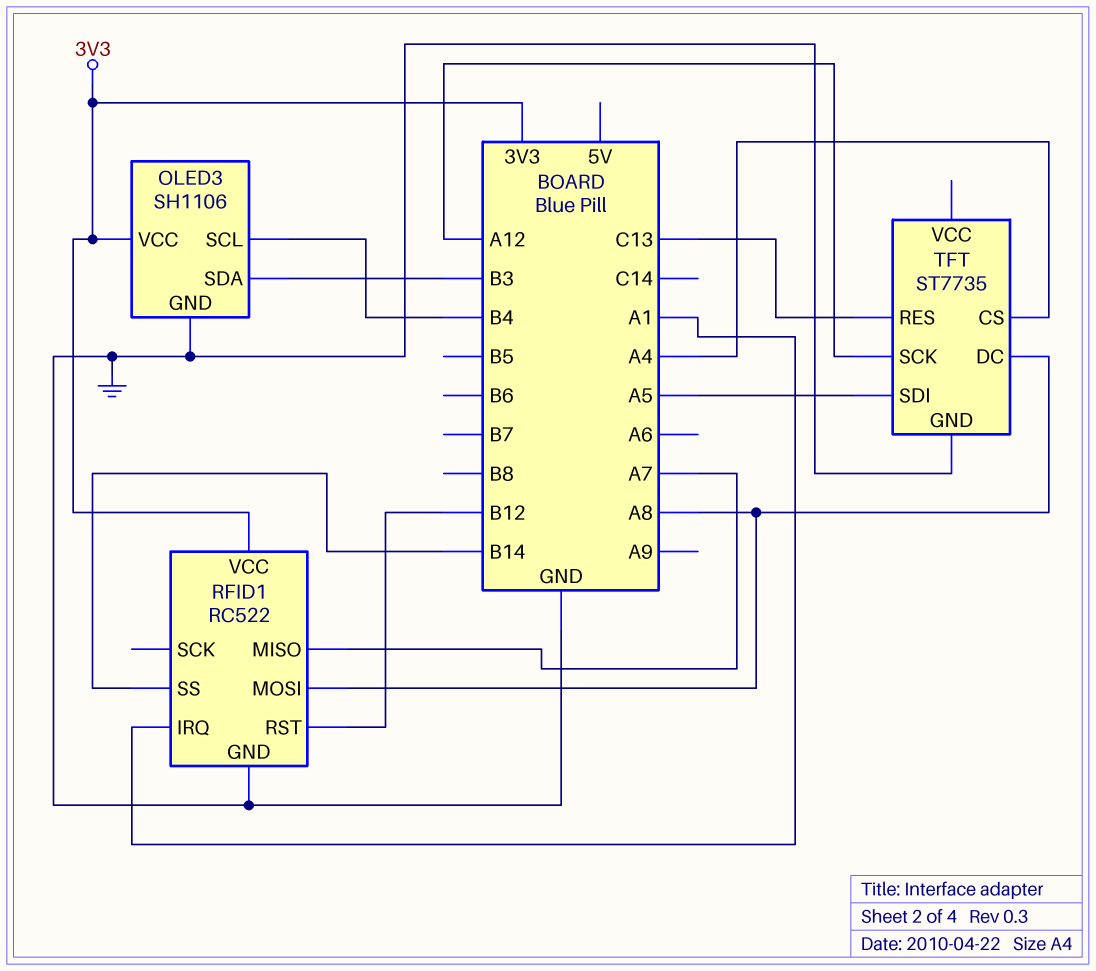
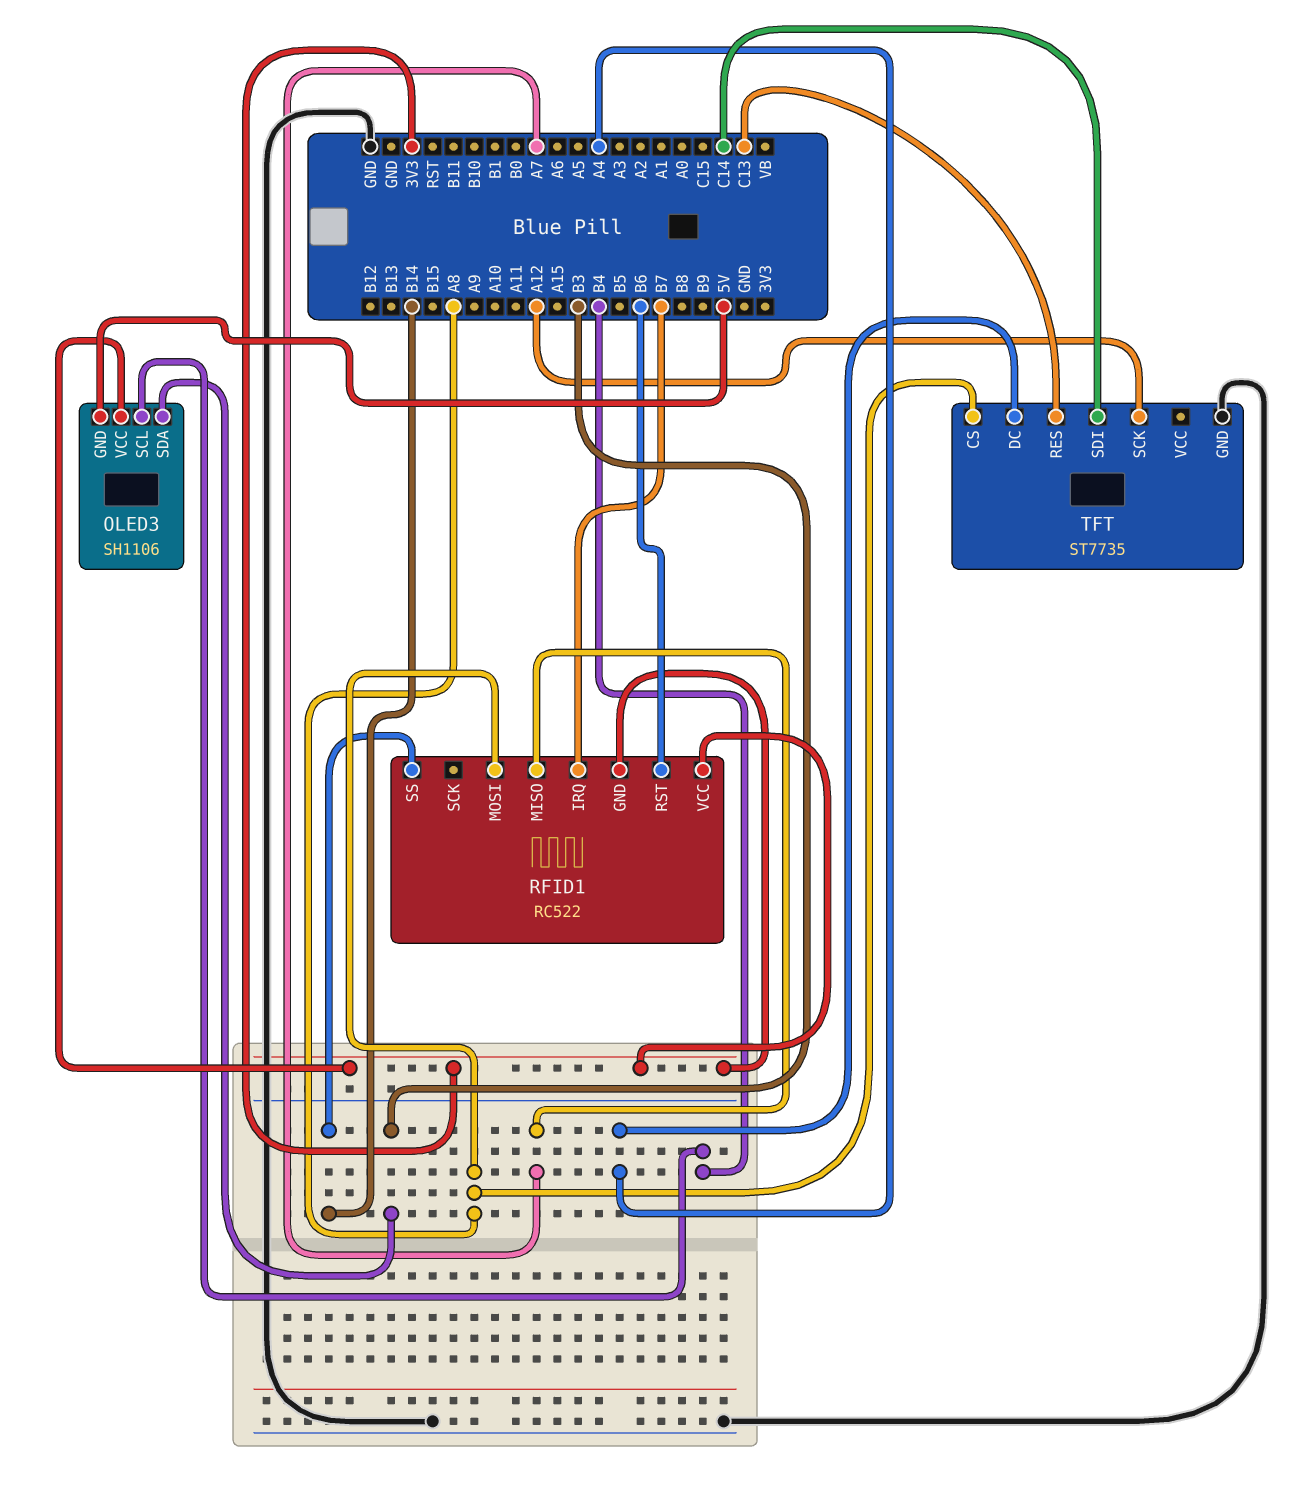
OLED3 pin GND: GND -> 5V
RFID1 pin GND: GND -> 3V3
RFID1 pin IRQ: A1 -> B7
RFID1 pin RST: B12 -> B6
TFT pin CS: A4 -> A8
TFT pin DC: A8 -> A4
TFT pin SDI: A5 -> C14

